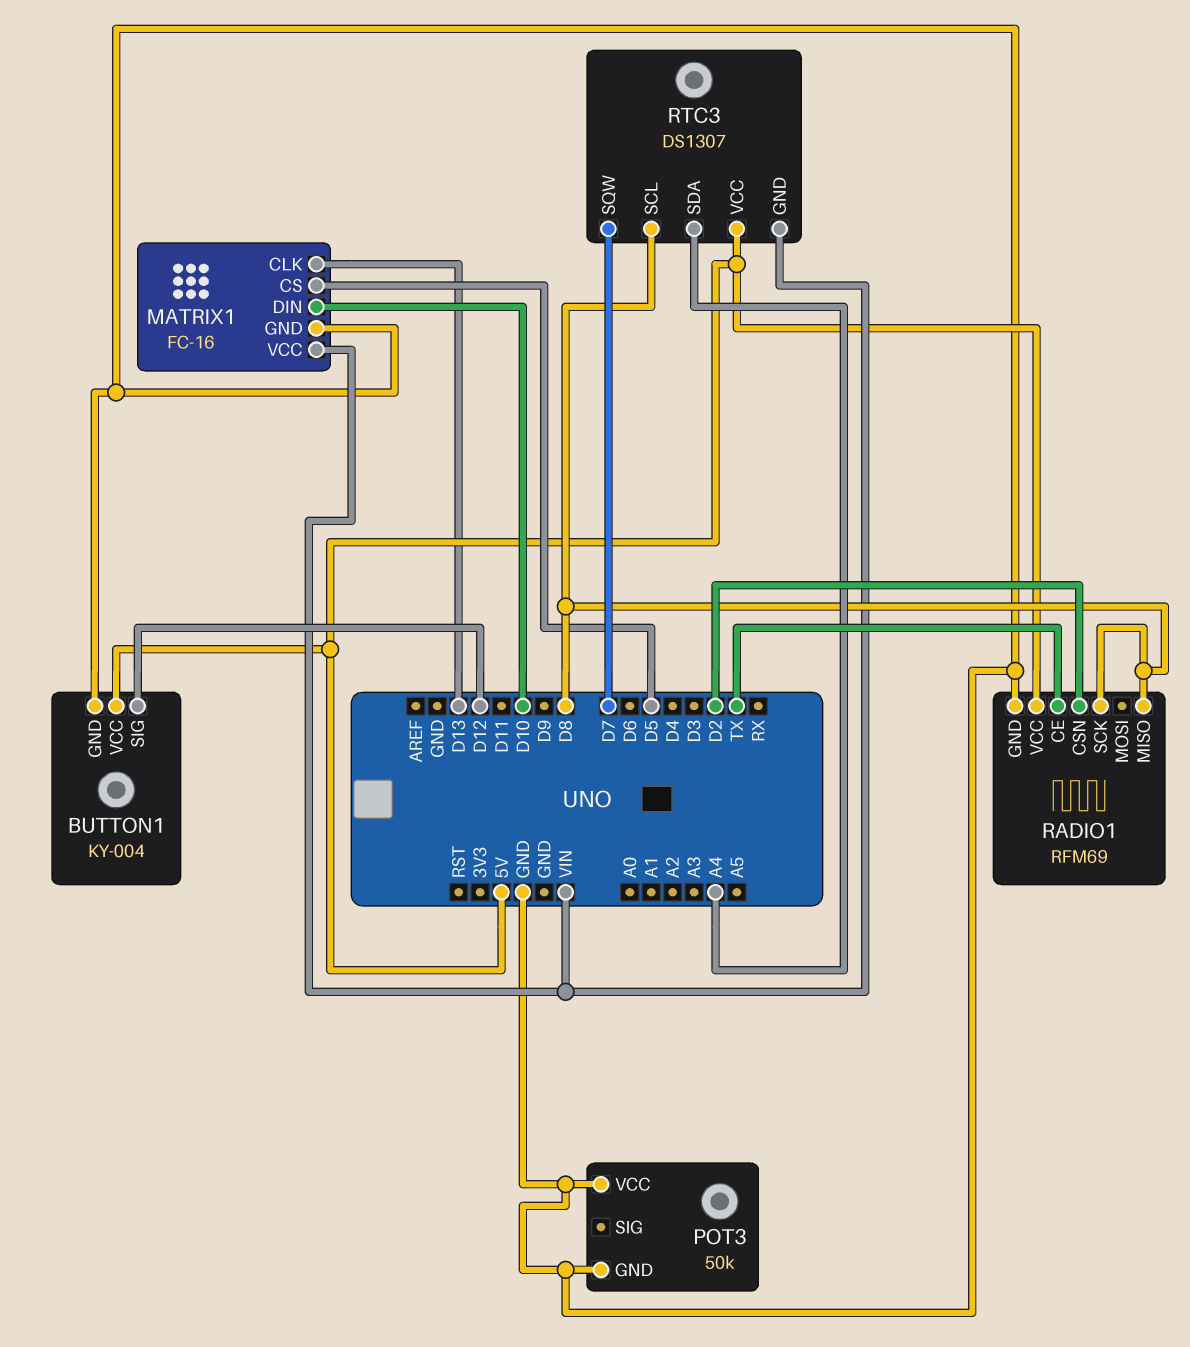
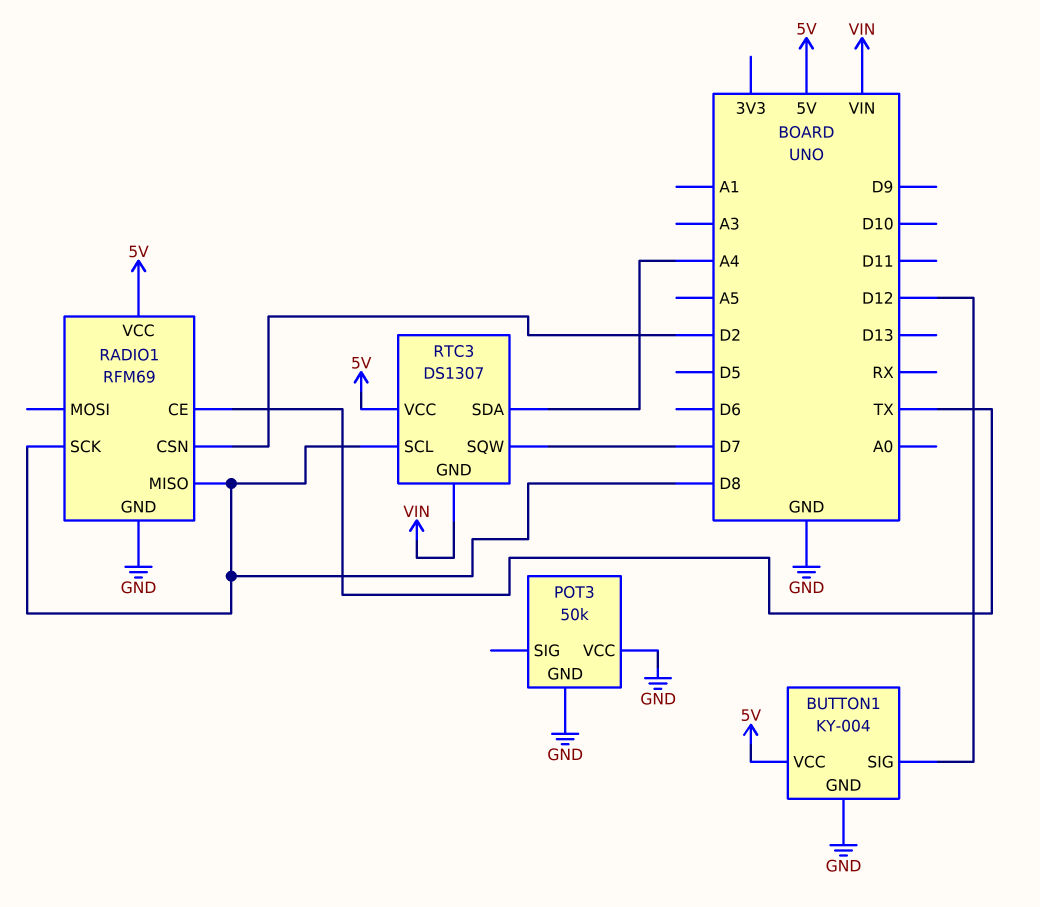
MATRIX1: FC-16 -> none
MATRIX1 pin CLK: D13 -> none
MATRIX1 pin CS: D5 -> none
MATRIX1 pin DIN: D10 -> none
MATRIX1 pin GND: GND -> none
MATRIX1 pin VCC: VIN -> none

